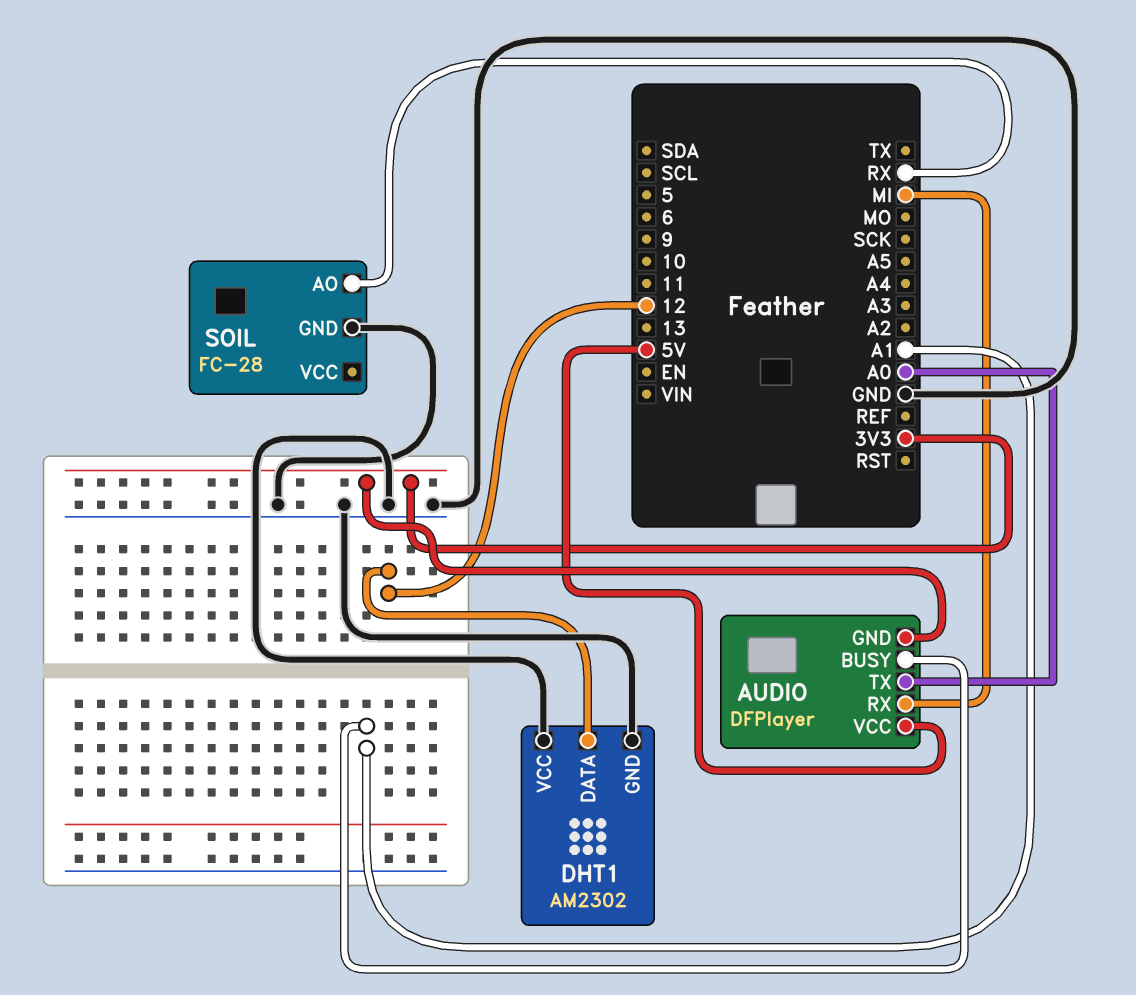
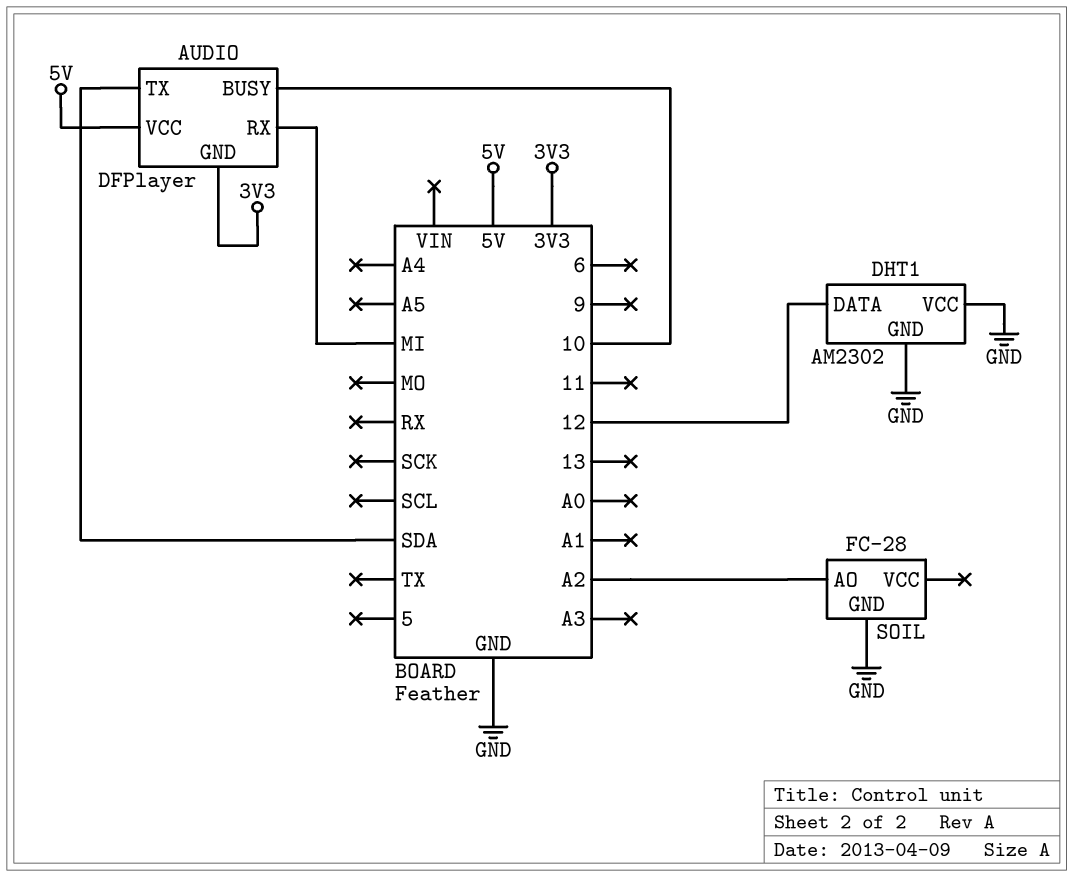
AUDIO pin BUSY: A1 -> 10
AUDIO pin TX: A0 -> SDA
SOIL pin AO: RX -> A2

